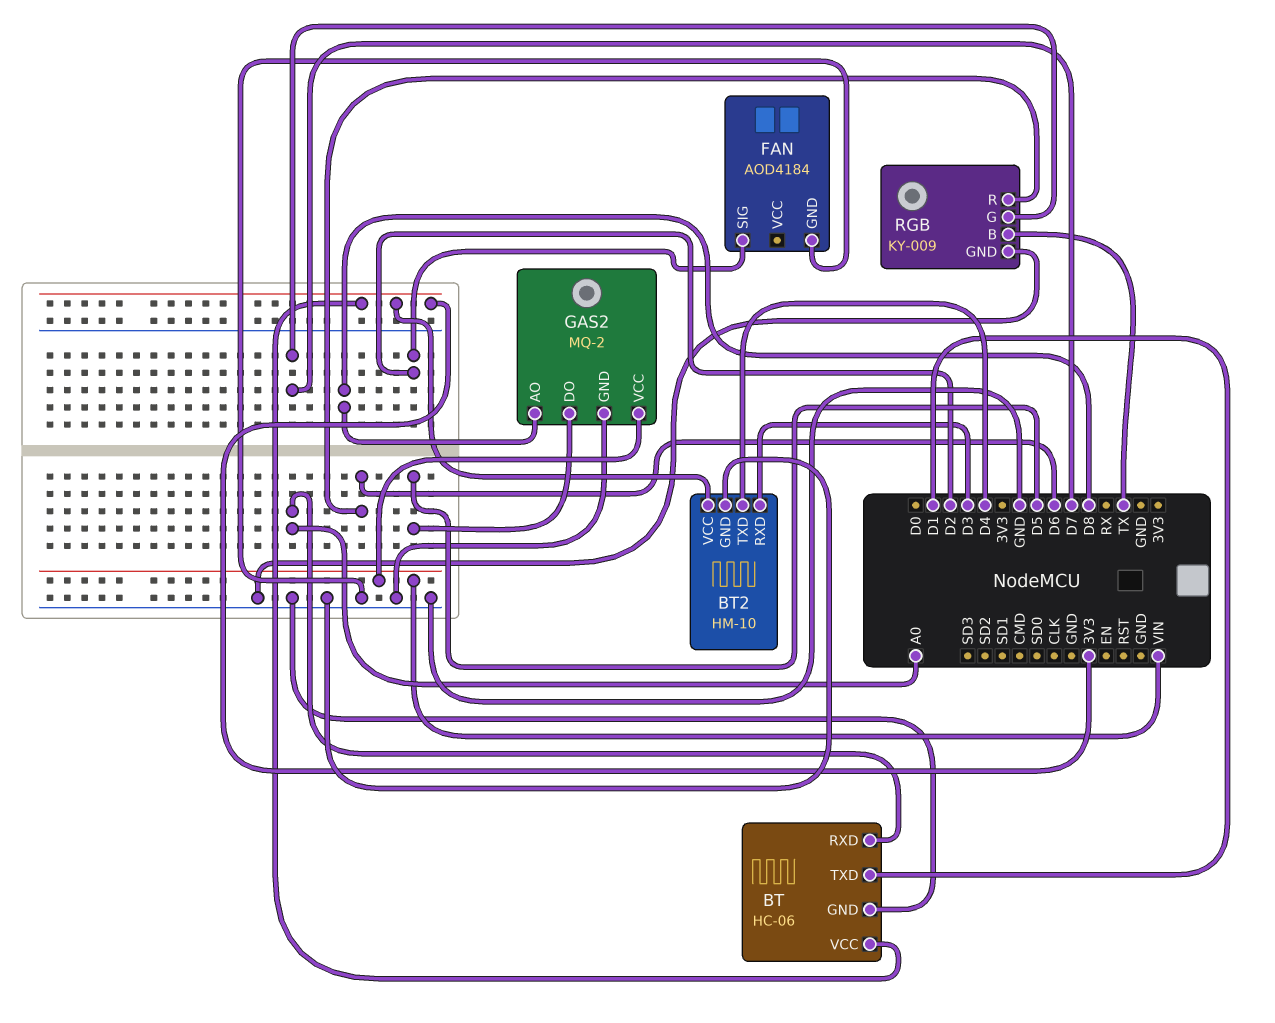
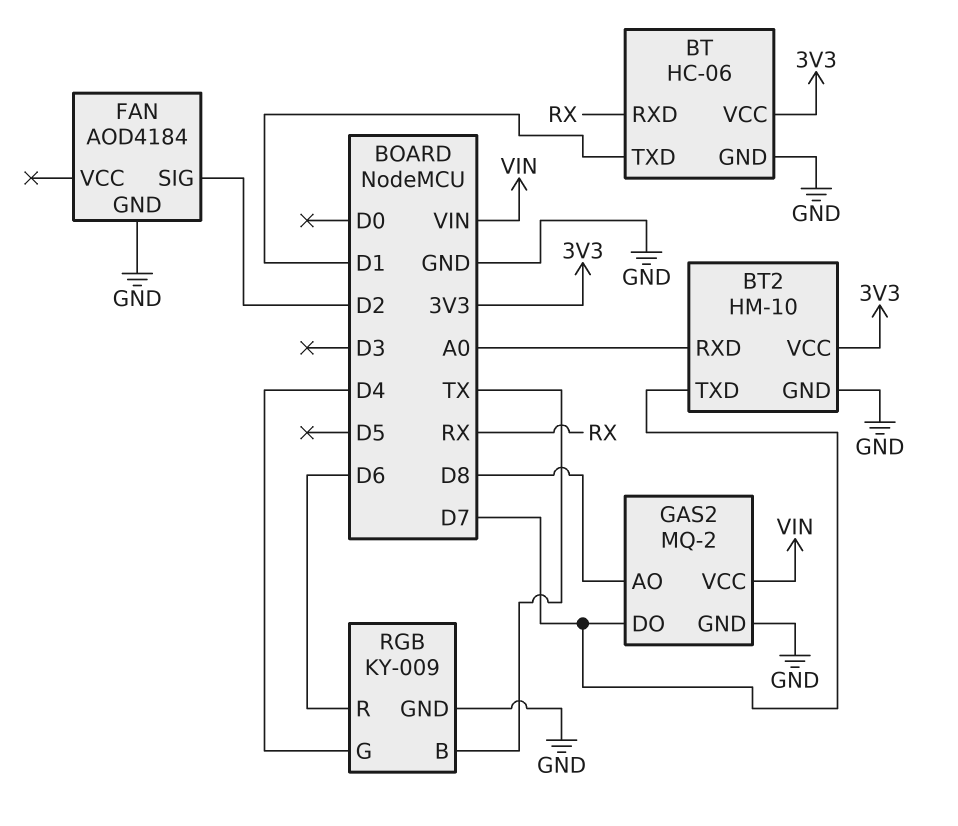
BT pin RXD: A0 -> RX
BT2 pin RXD: D3 -> A0
BT2 pin TXD: D4 -> D7
GAS2 pin DO: D5 -> D7
RGB pin G: D7 -> D4

